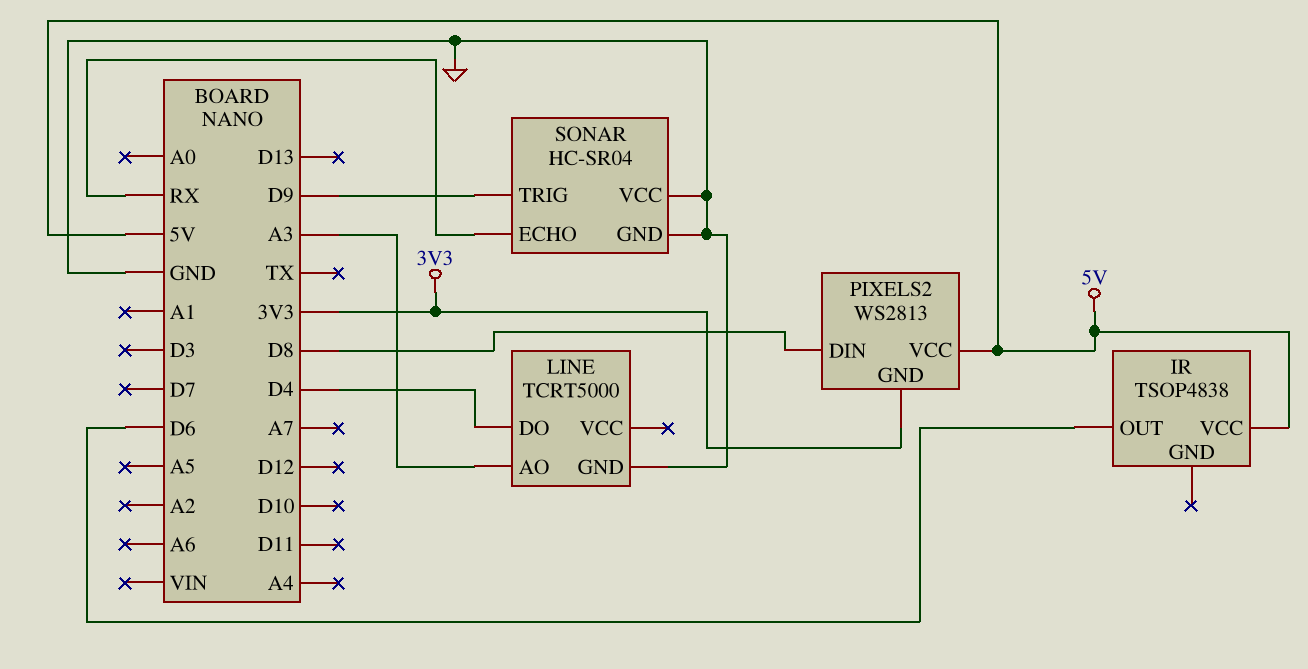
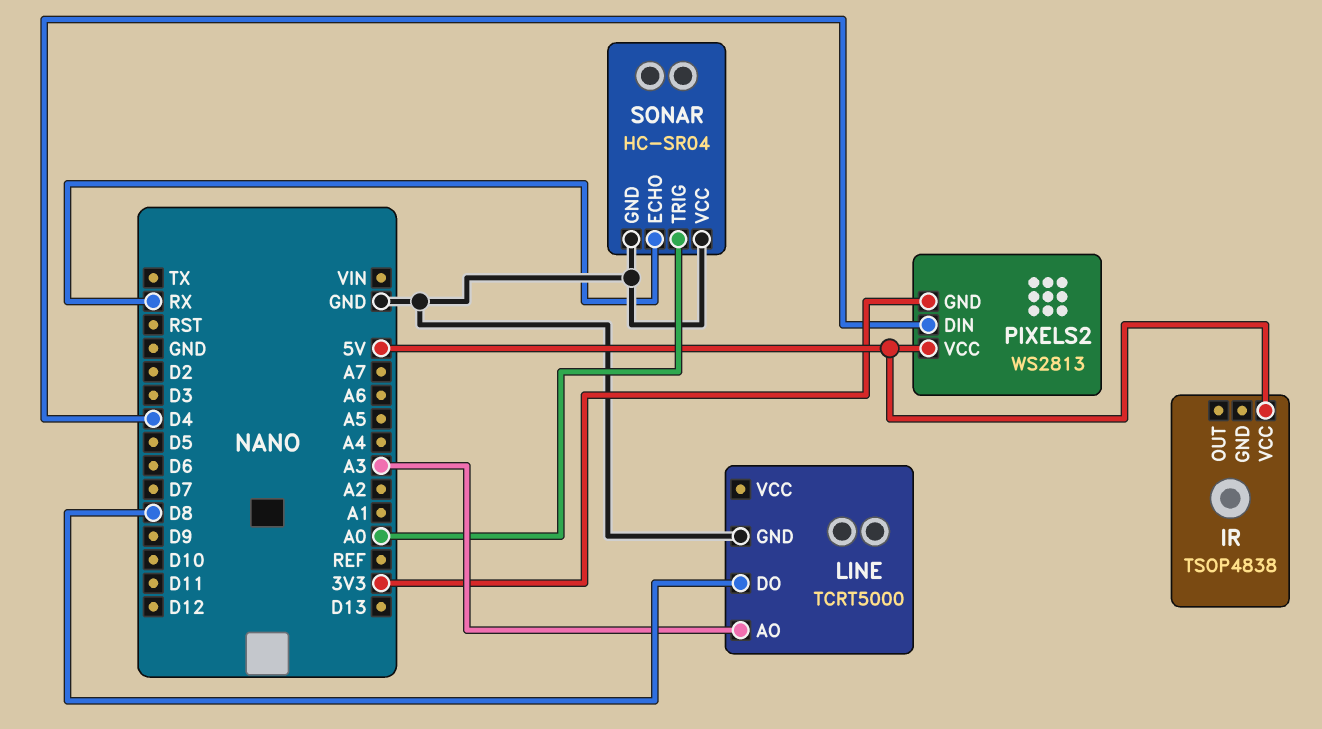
IR pin OUT: D6 -> none
LINE pin DO: D4 -> D8
PIXELS2 pin DIN: D8 -> D4
SONAR pin TRIG: D9 -> A0

